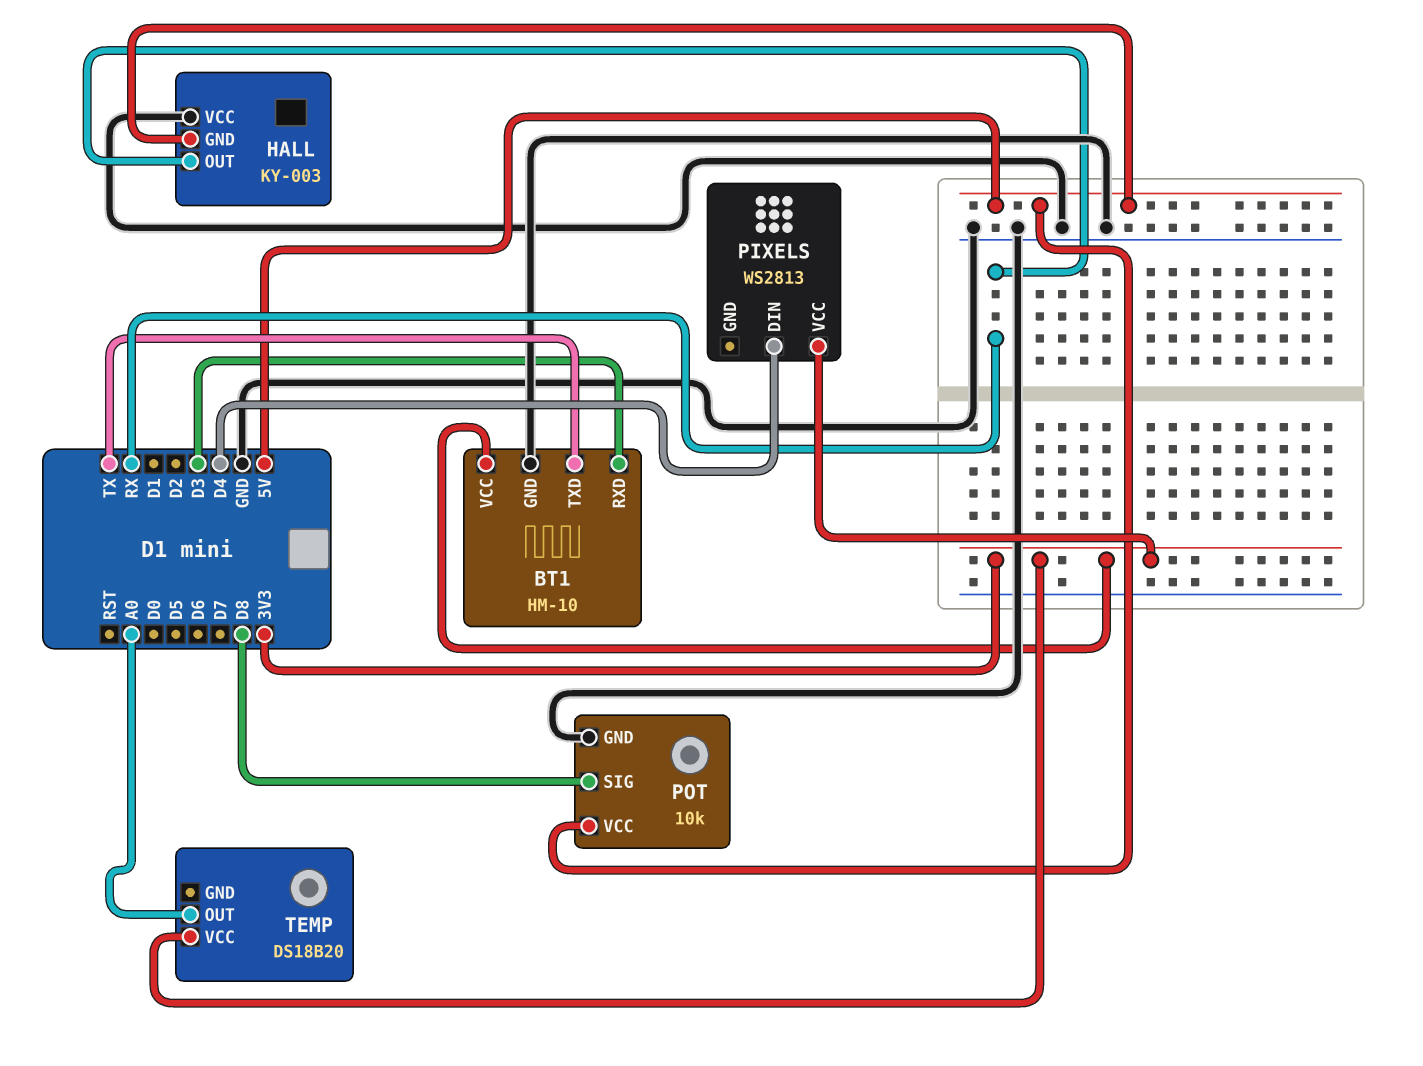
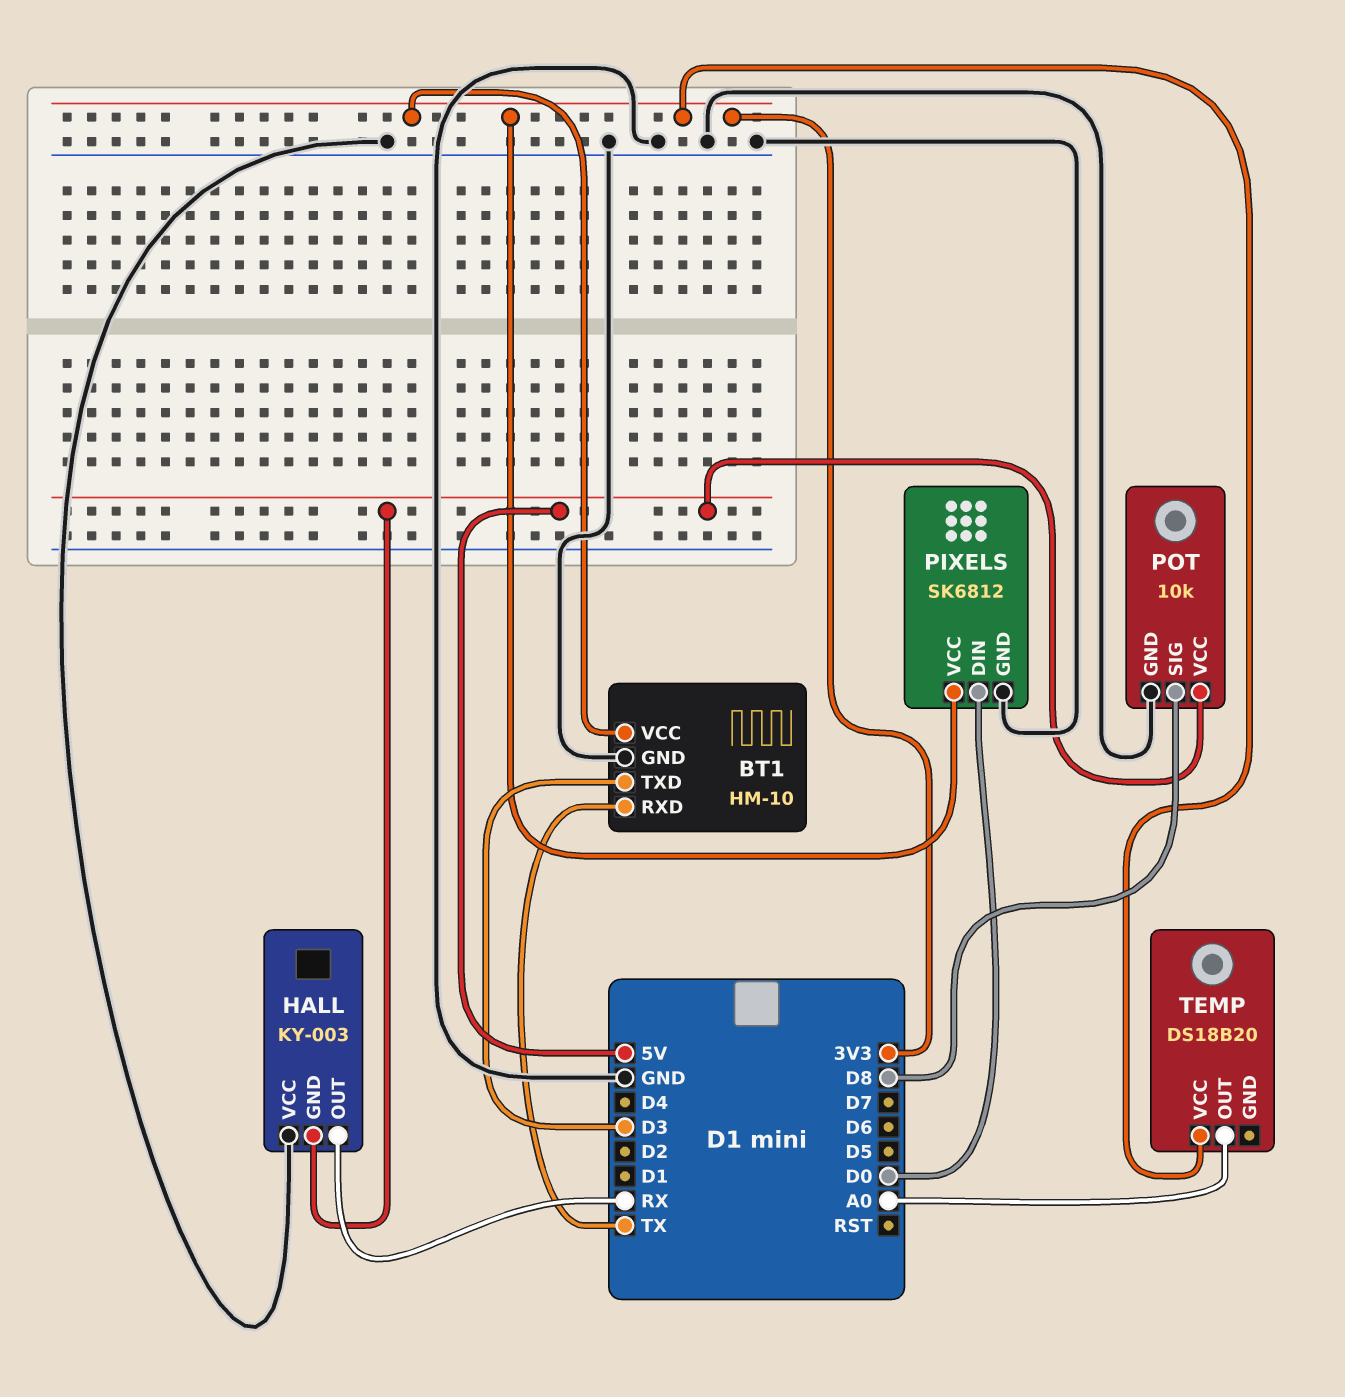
BT1 pin RXD: D3 -> TX
BT1 pin TXD: TX -> D3
PIXELS: WS2813 -> SK6812
PIXELS pin DIN: D4 -> D0
PIXELS pin GND: none -> GND

